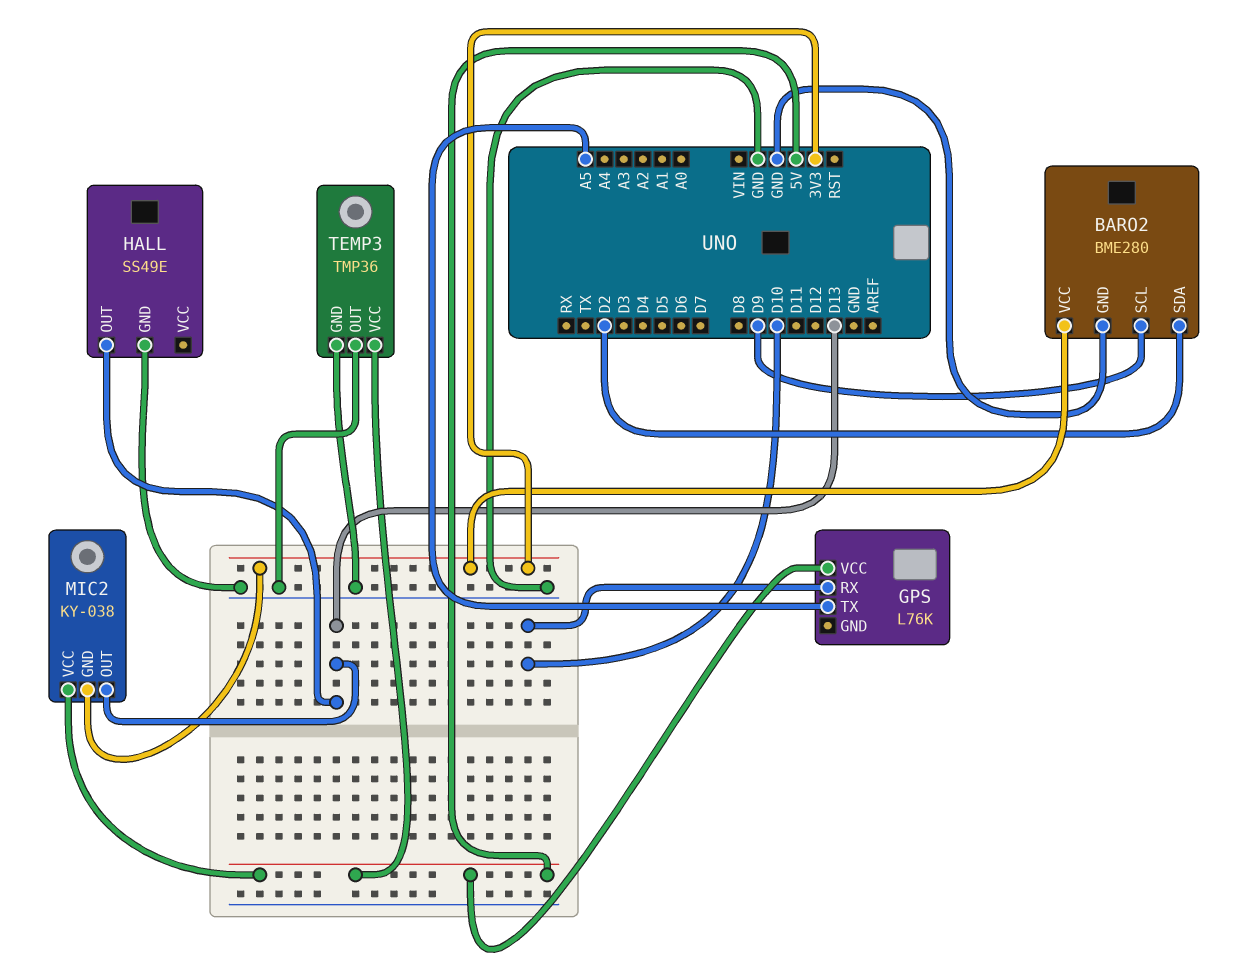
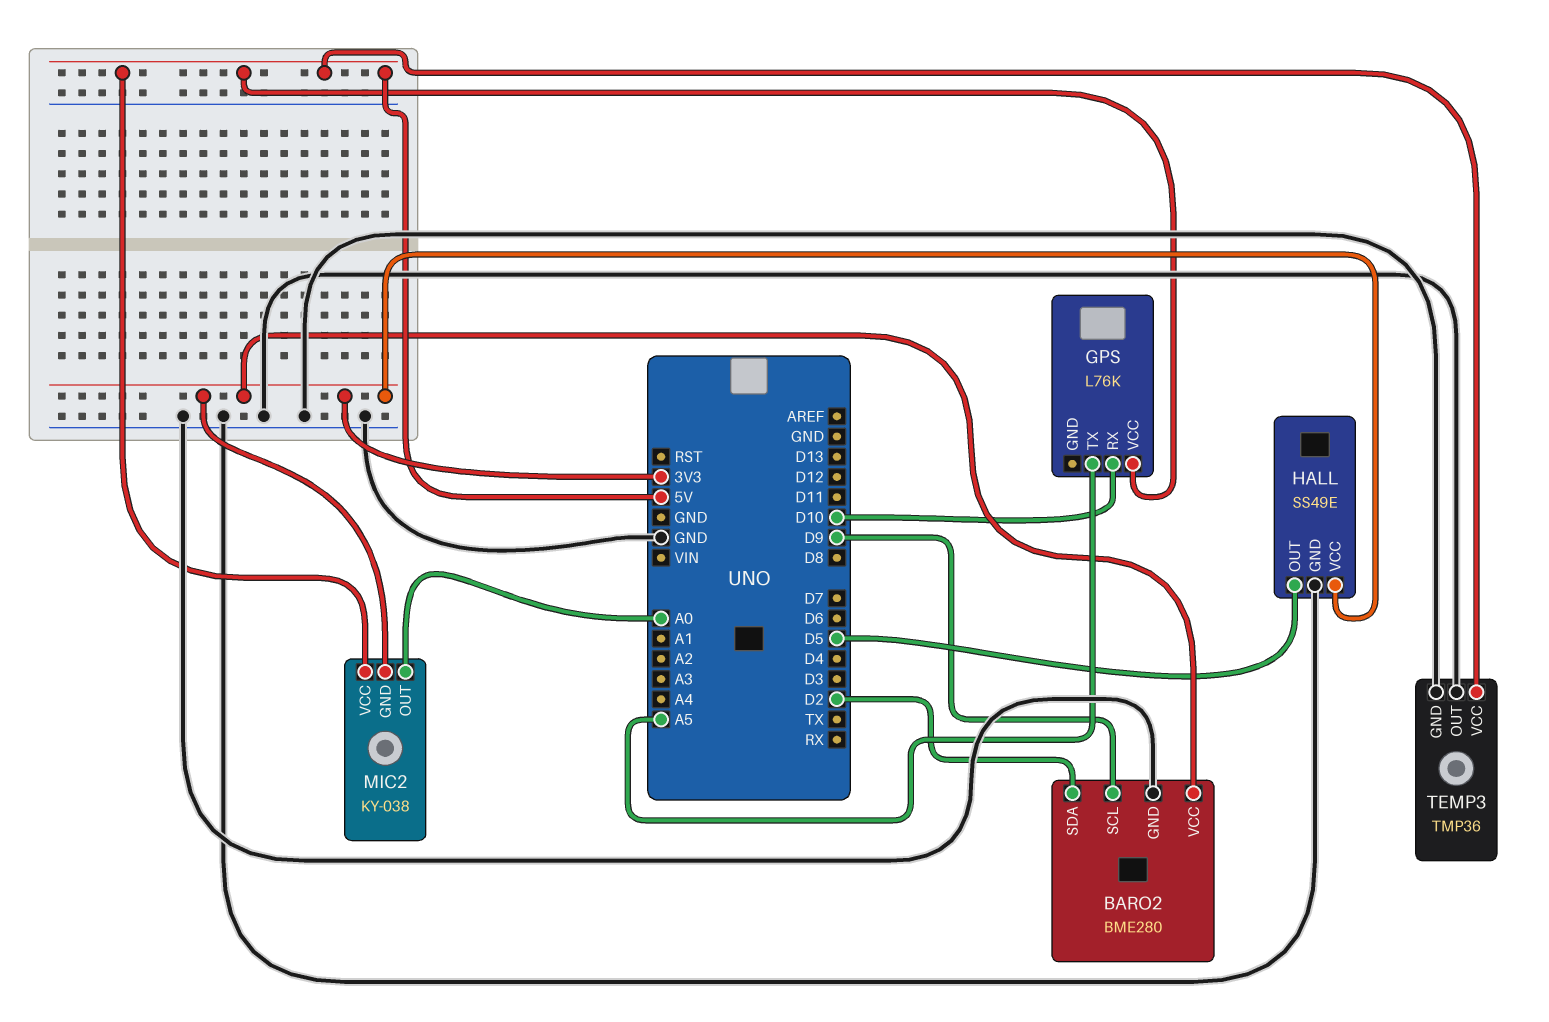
HALL pin OUT: D13 -> D5
HALL pin VCC: none -> 3V3
MIC2 pin OUT: D13 -> A0

